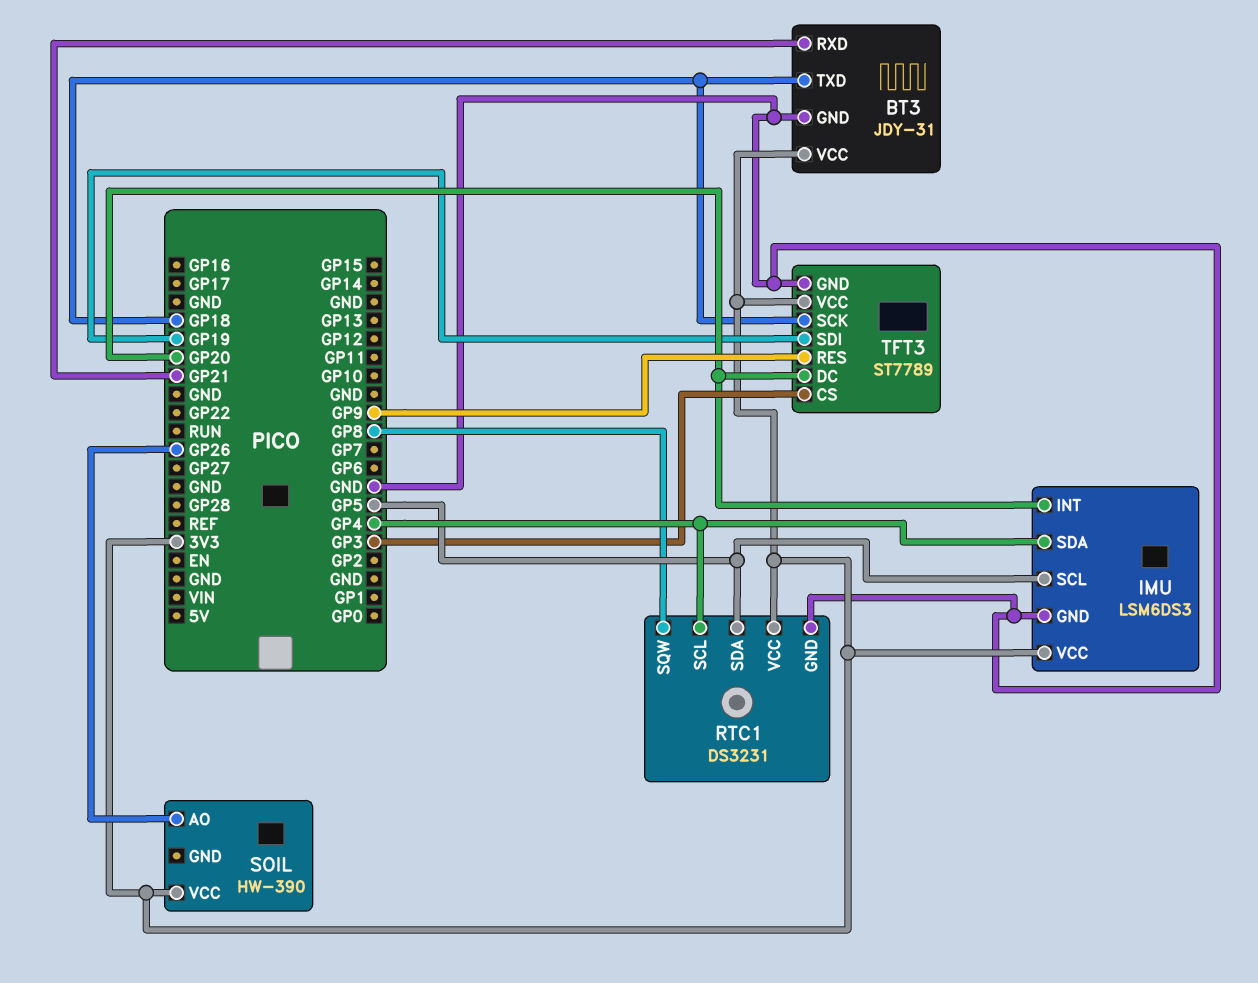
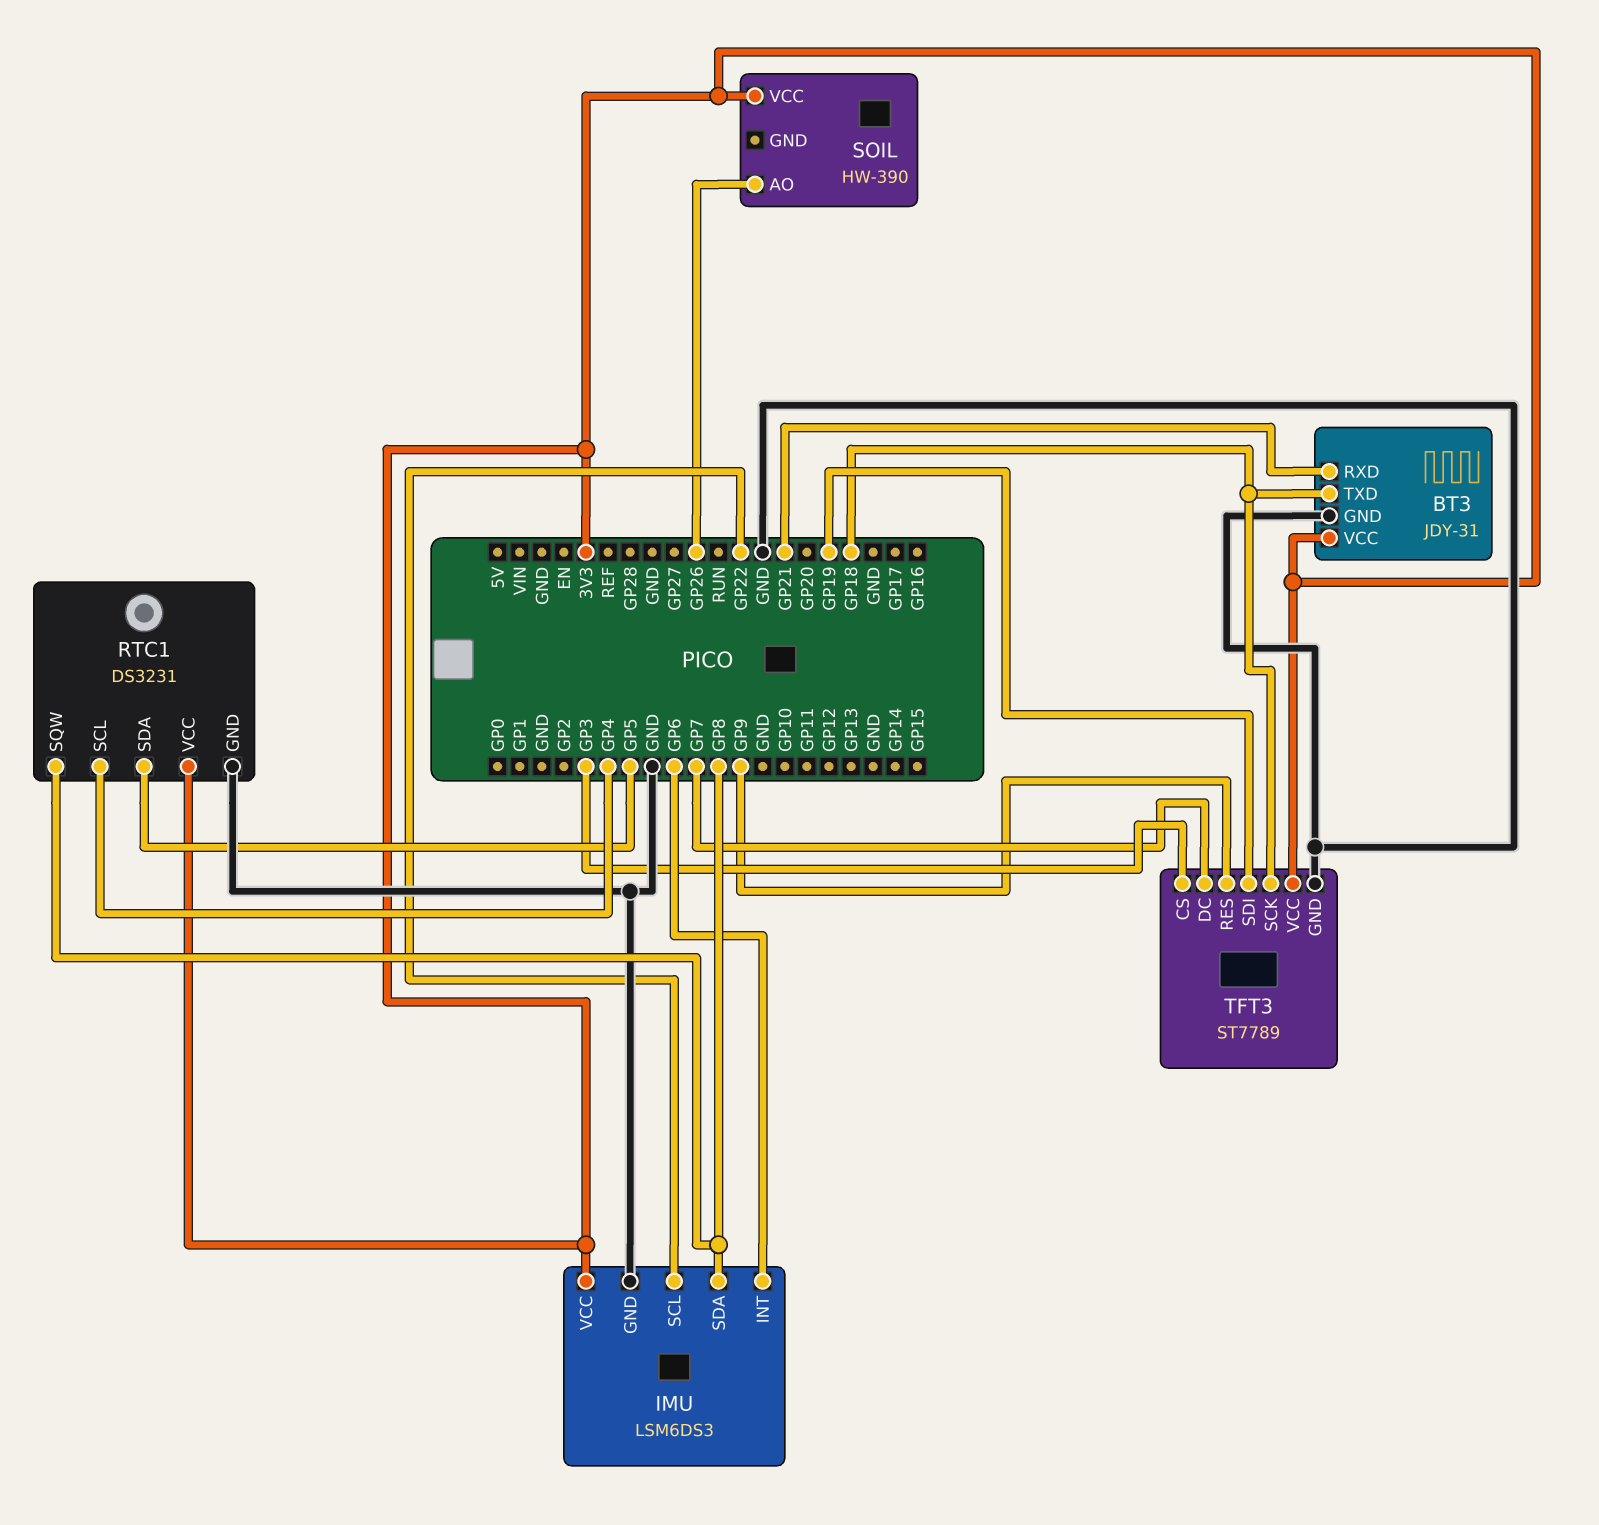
IMU pin INT: GP20 -> GP6
IMU pin SCL: GP5 -> GP22
IMU pin SDA: GP4 -> GP8
TFT3 pin DC: GP20 -> GP7

